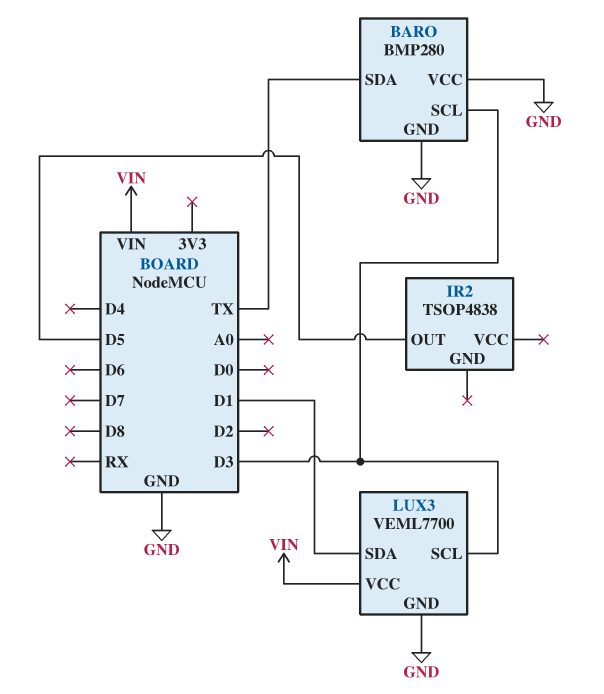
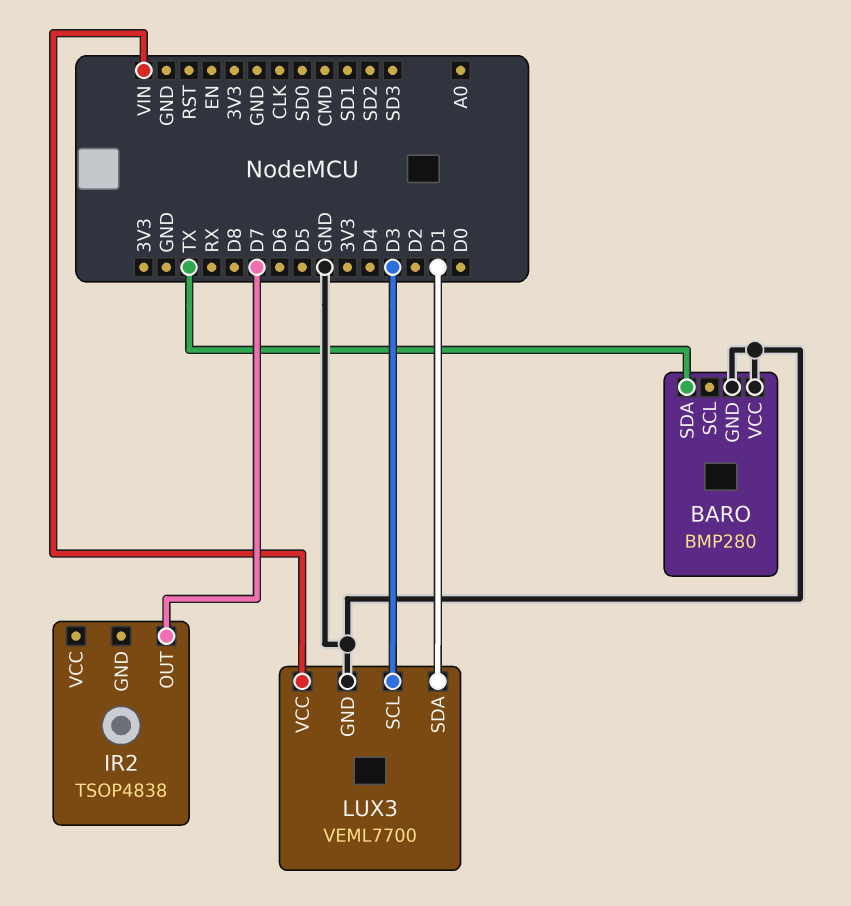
BARO pin SCL: D3 -> none
IR2 pin OUT: D5 -> D7

